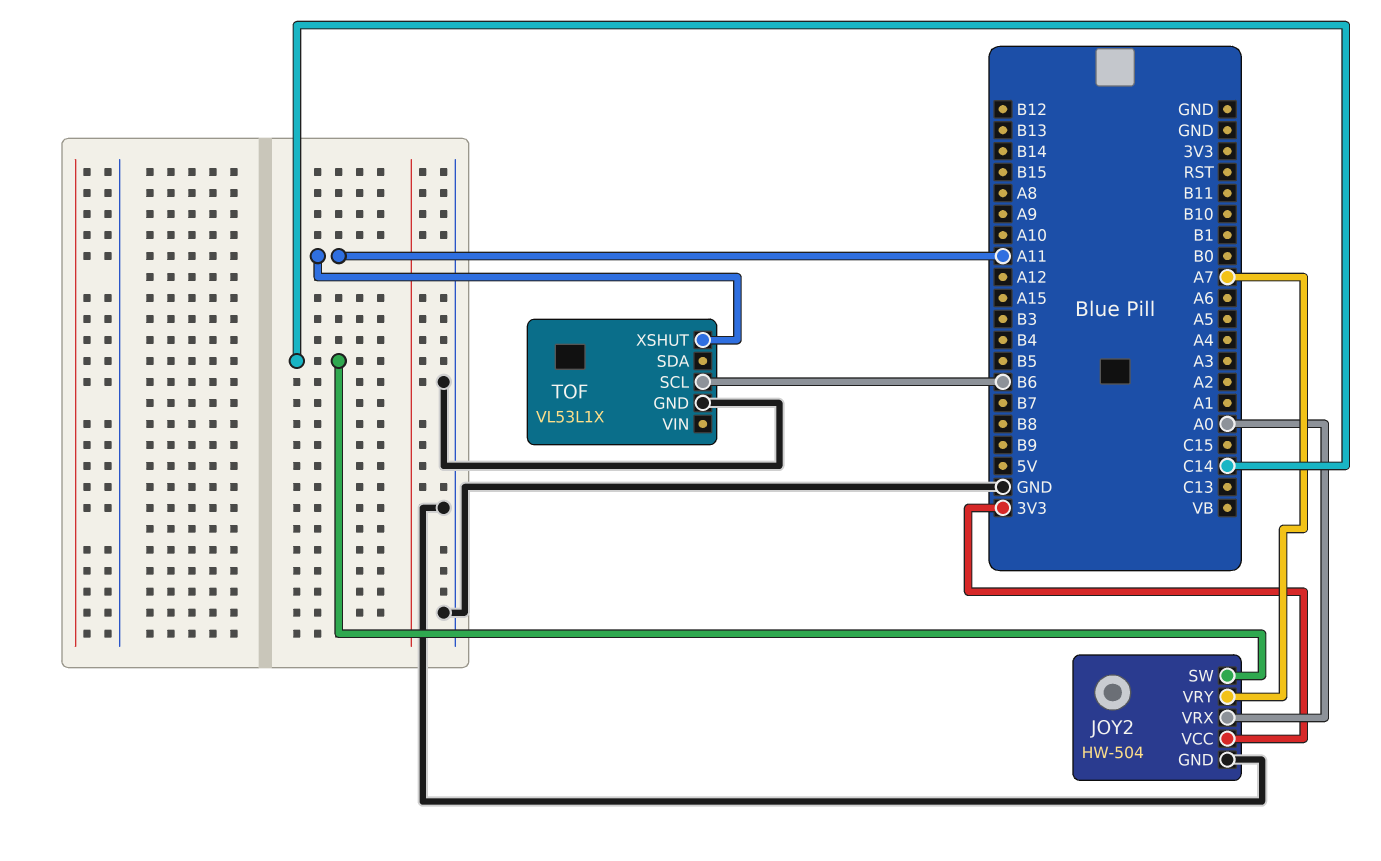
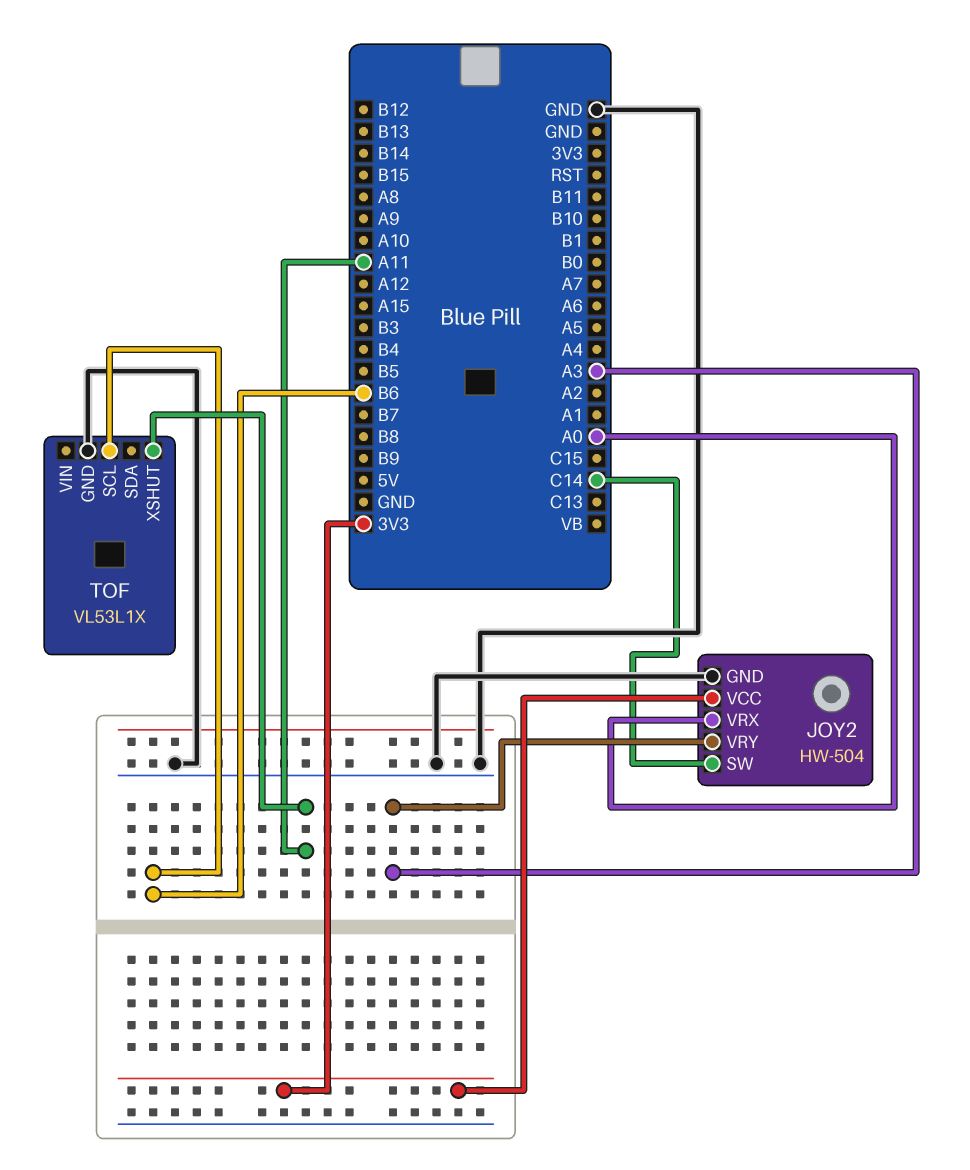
JOY2 pin VRY: A7 -> A3

